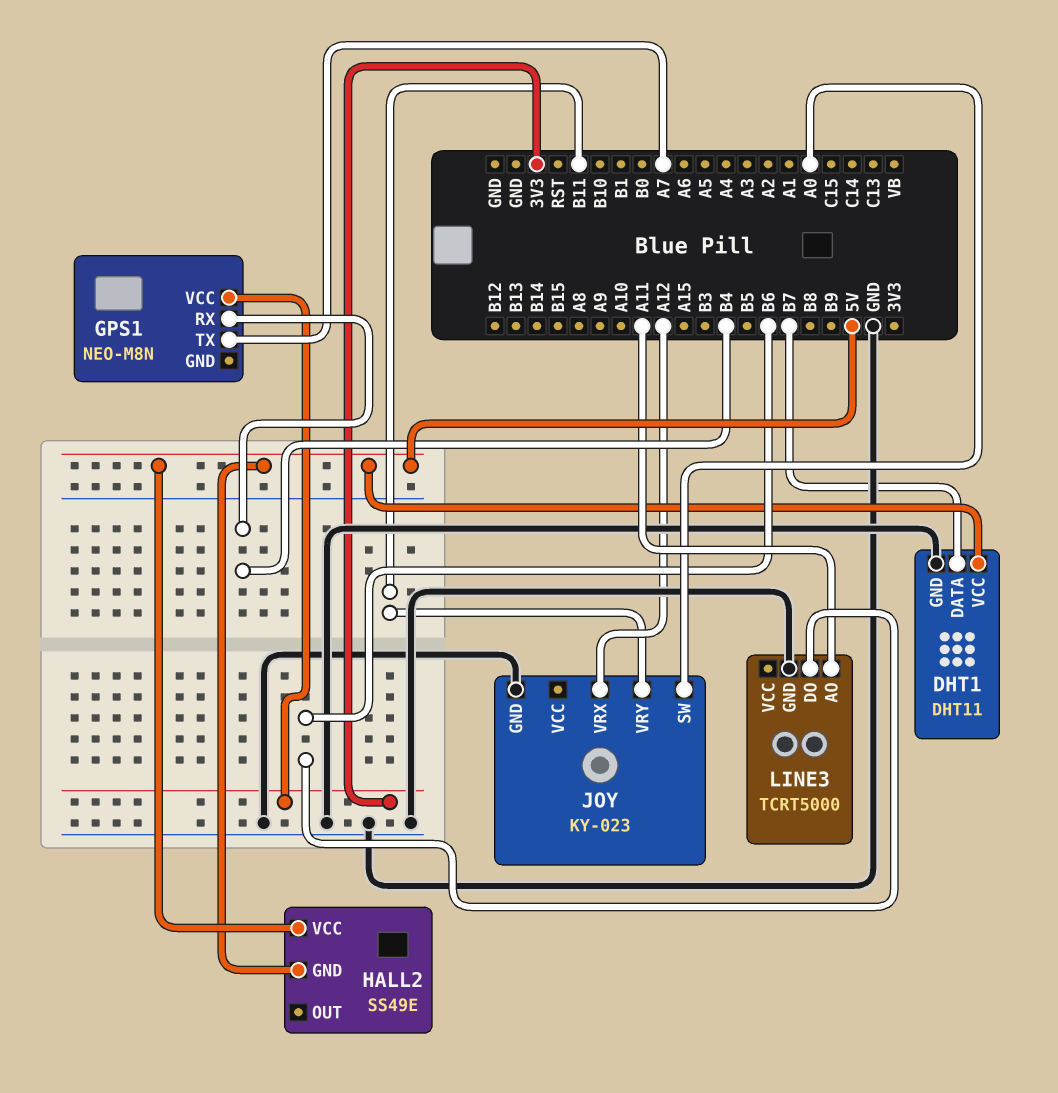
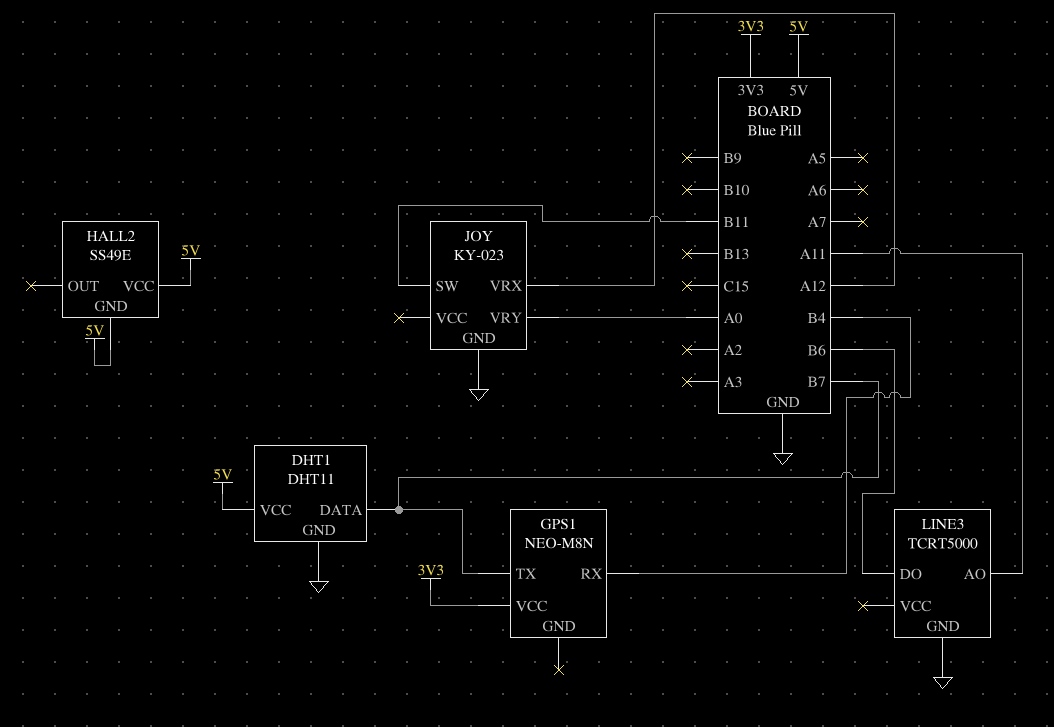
GPS1 pin TX: A7 -> B7
JOY pin SW: A0 -> B11
JOY pin VRY: B11 -> A0

